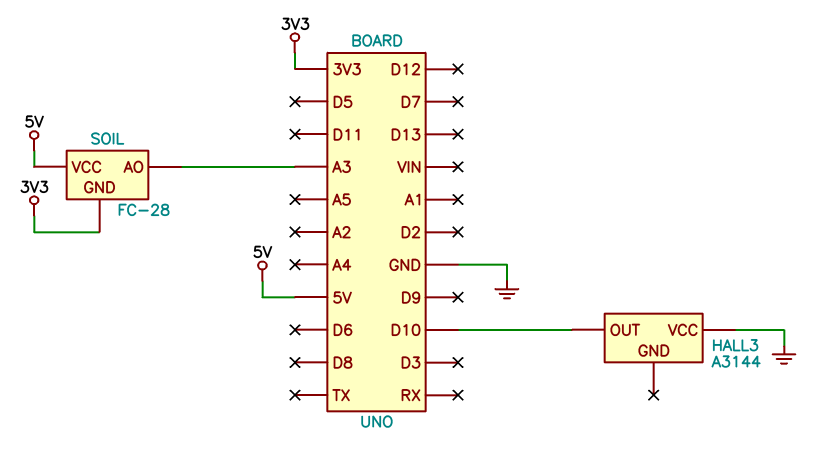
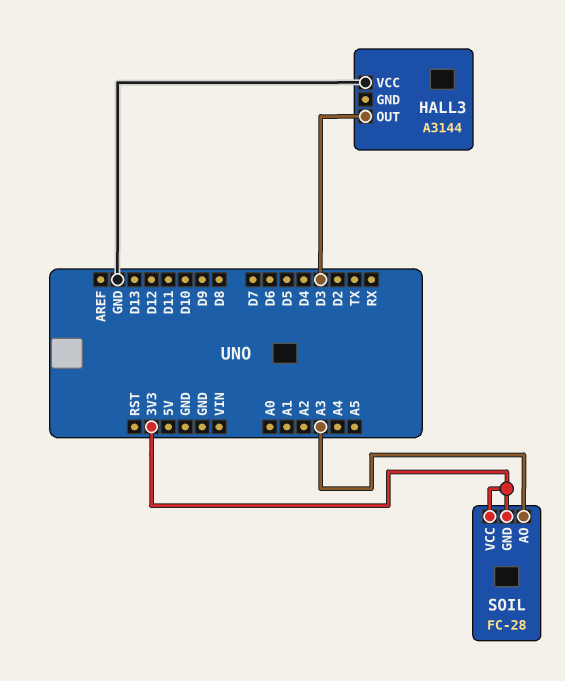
HALL3 pin OUT: D10 -> D3
SOIL pin VCC: 5V -> 3V3

